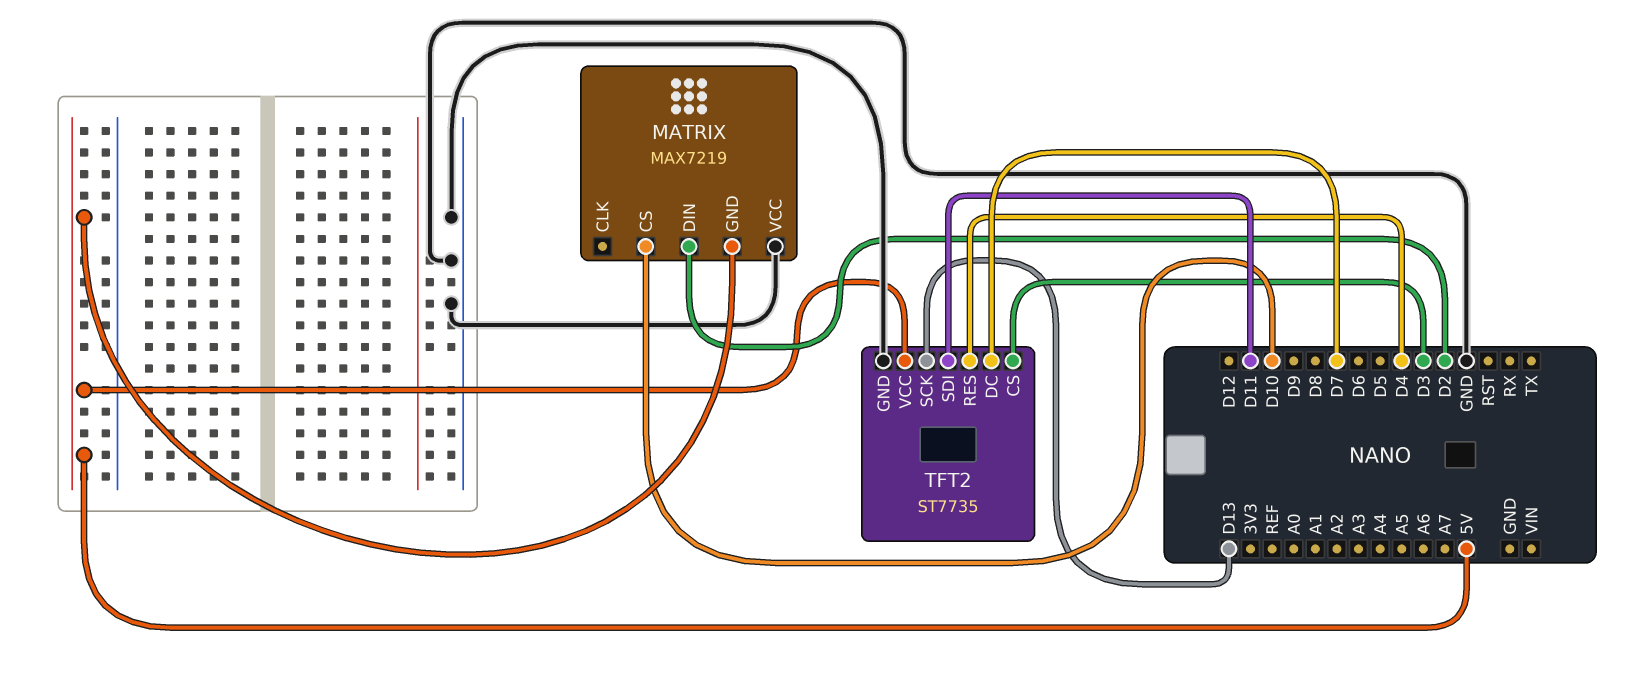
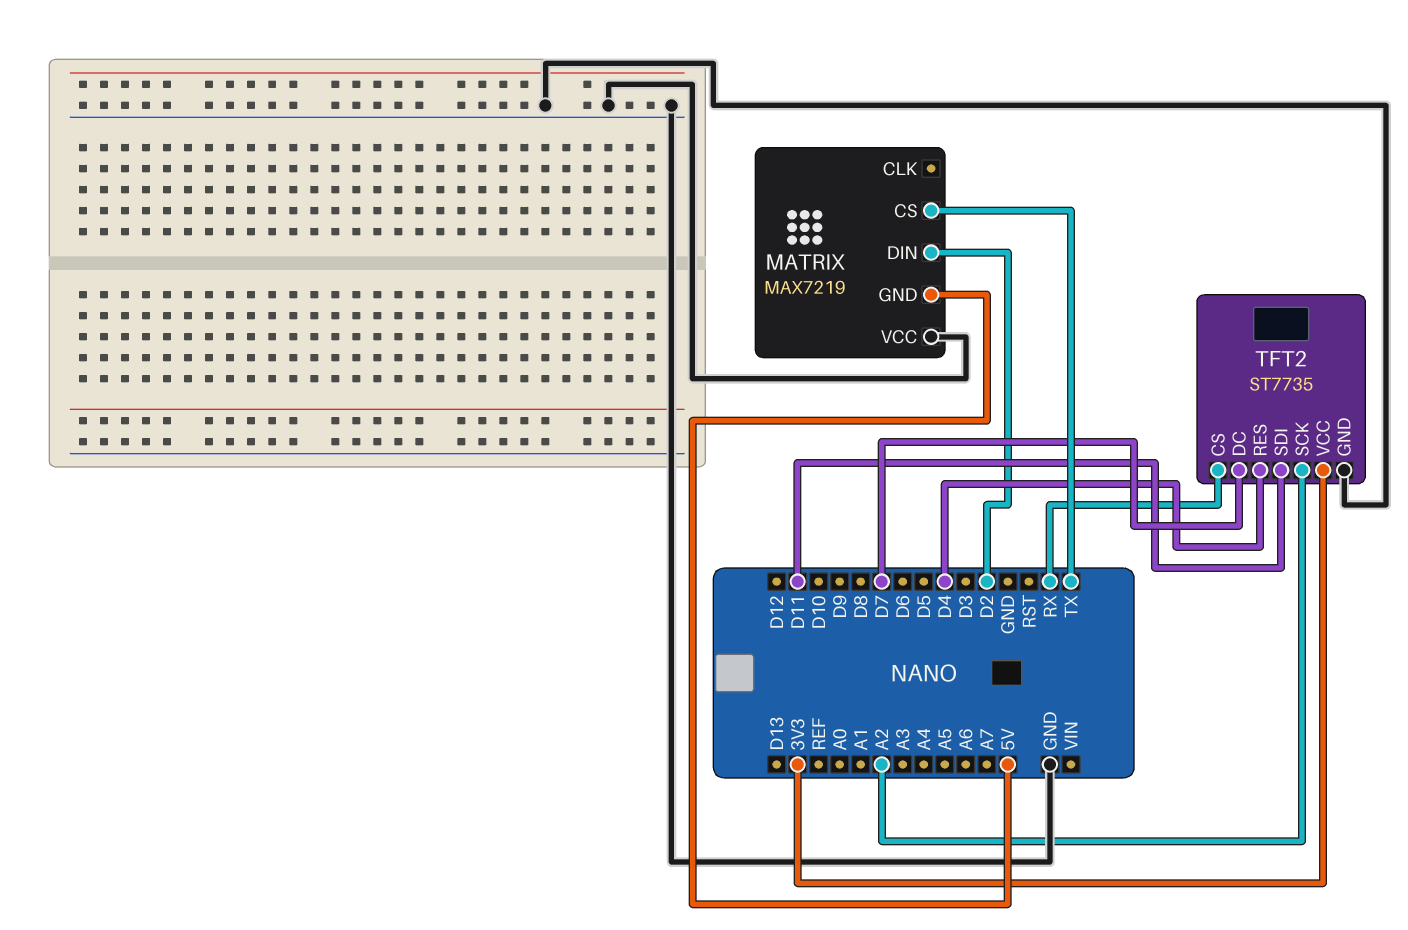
MATRIX pin CS: D10 -> TX
TFT2 pin CS: D3 -> RX
TFT2 pin SCK: D13 -> A2
TFT2 pin VCC: 5V -> 3V3

